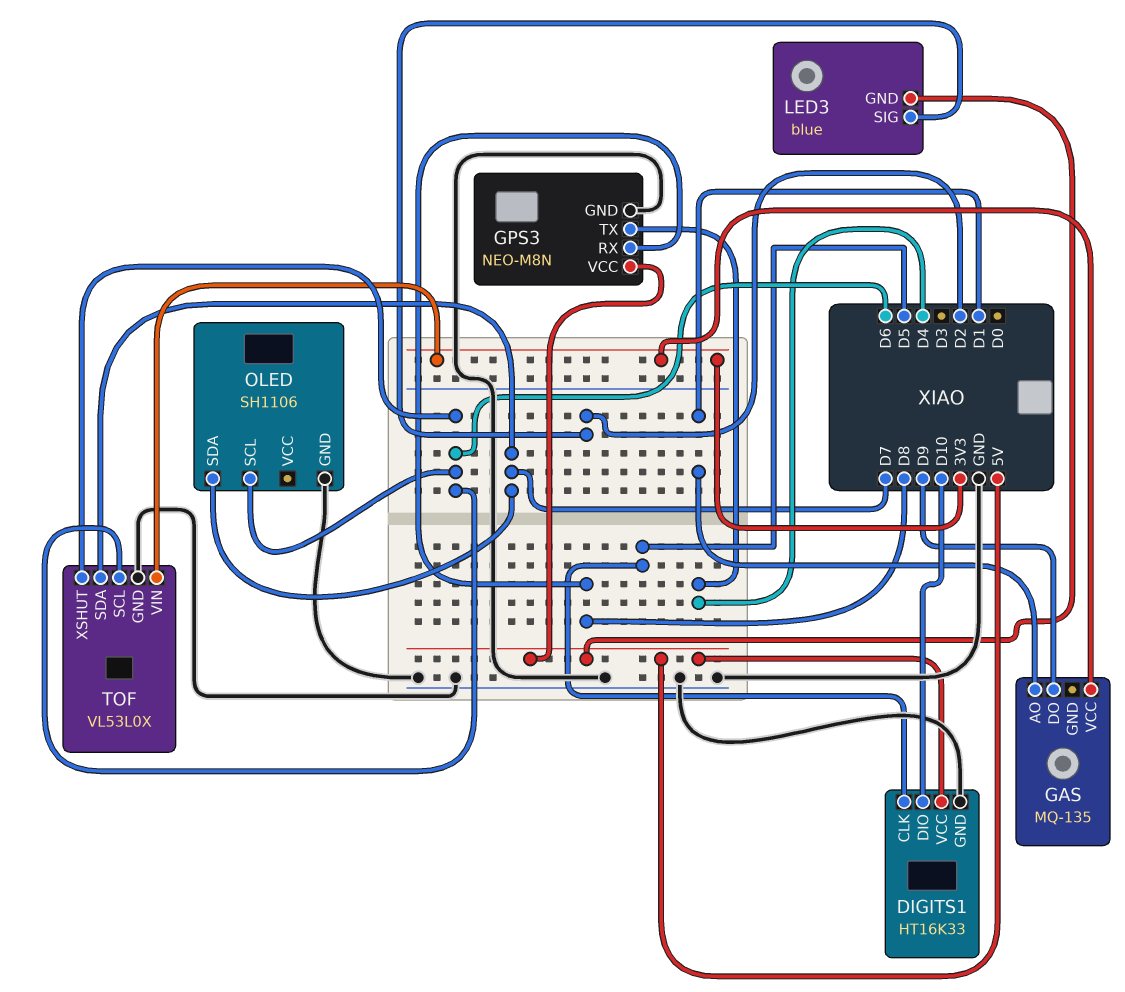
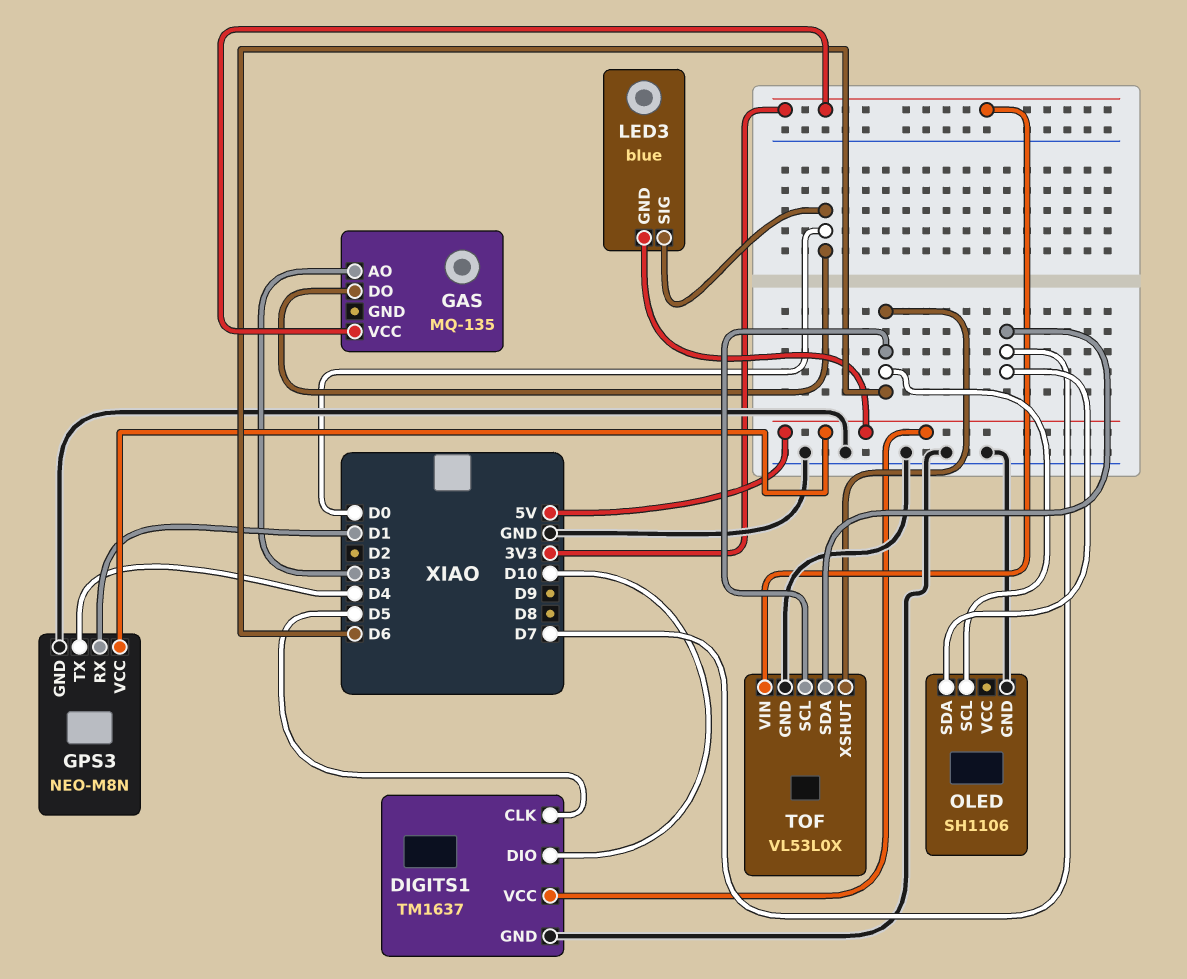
DIGITS1: HT16K33 -> TM1637
GAS pin AO: D1 -> D3
GAS pin DO: D9 -> D0
GPS3 pin RX: D8 -> D1
LED3 pin SIG: D2 -> D0

